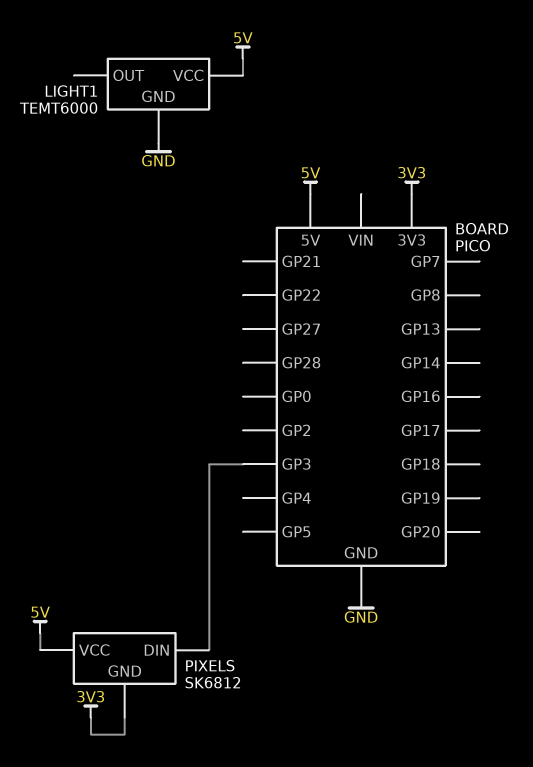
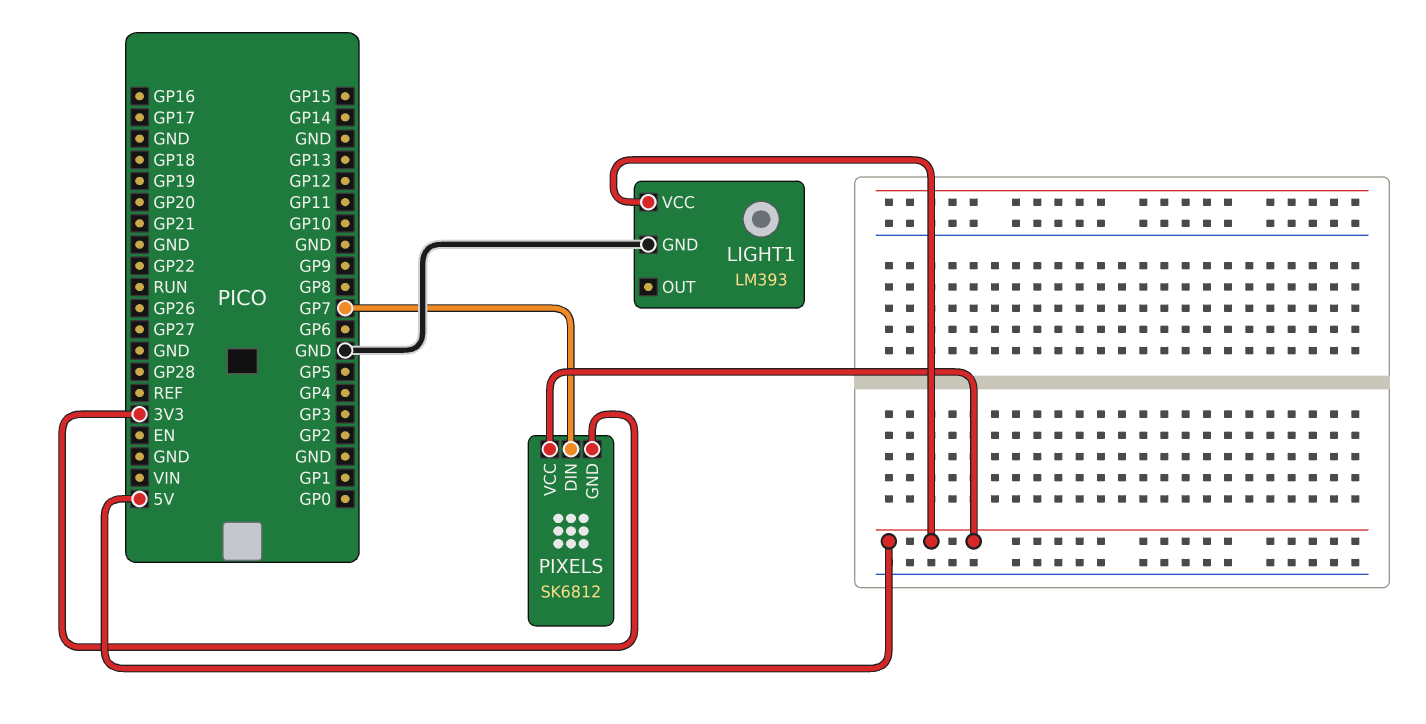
LIGHT1: TEMT6000 -> LM393
PIXELS pin DIN: GP3 -> GP7

